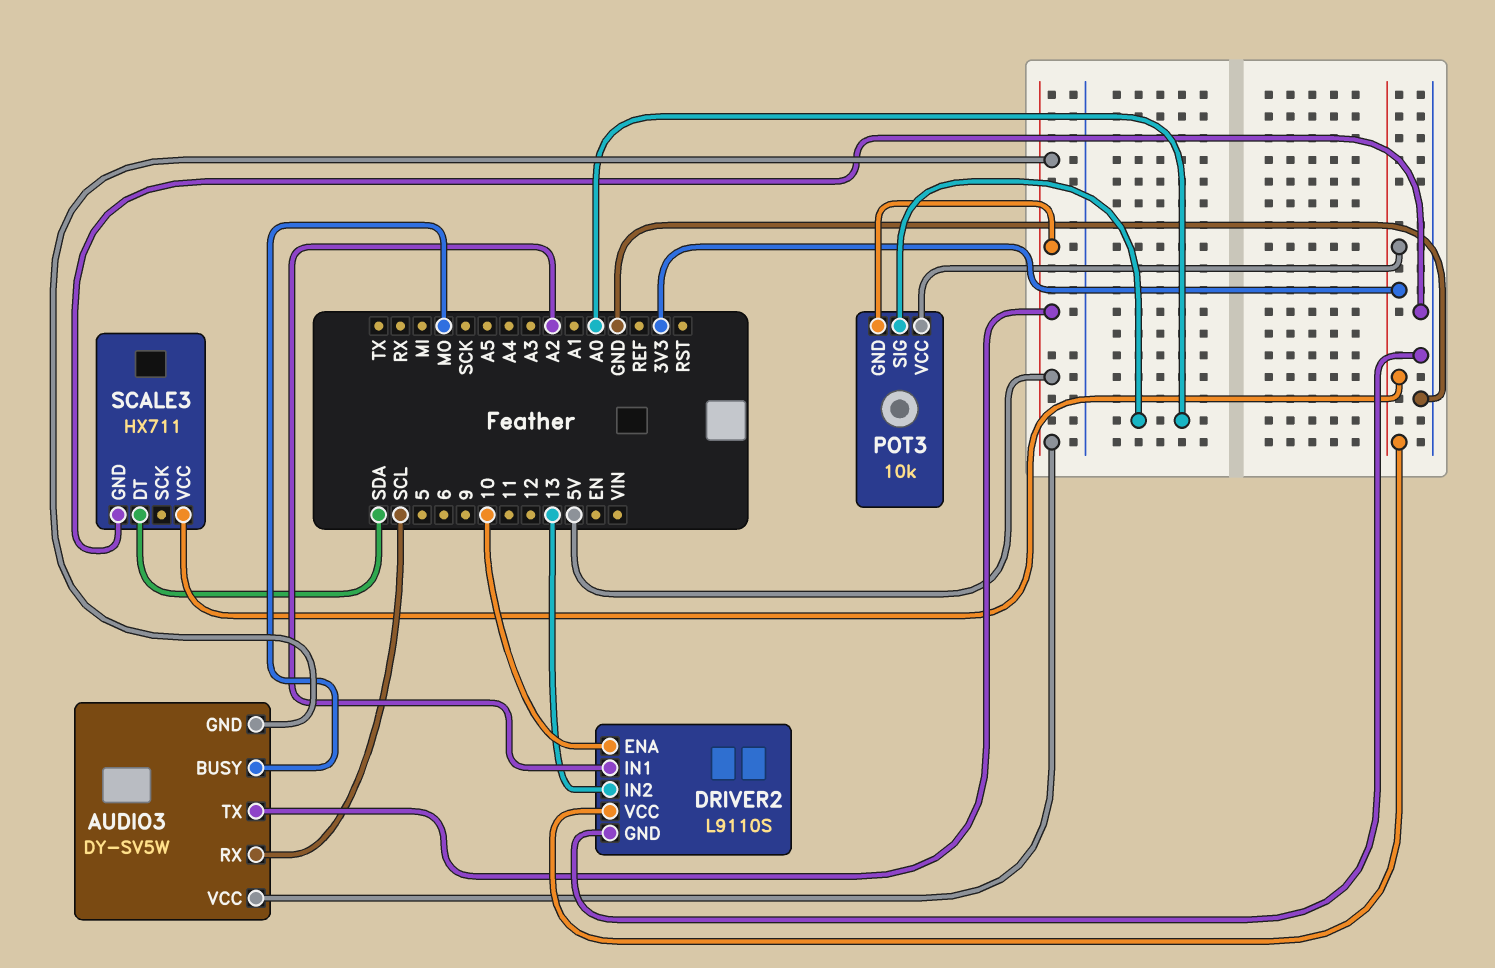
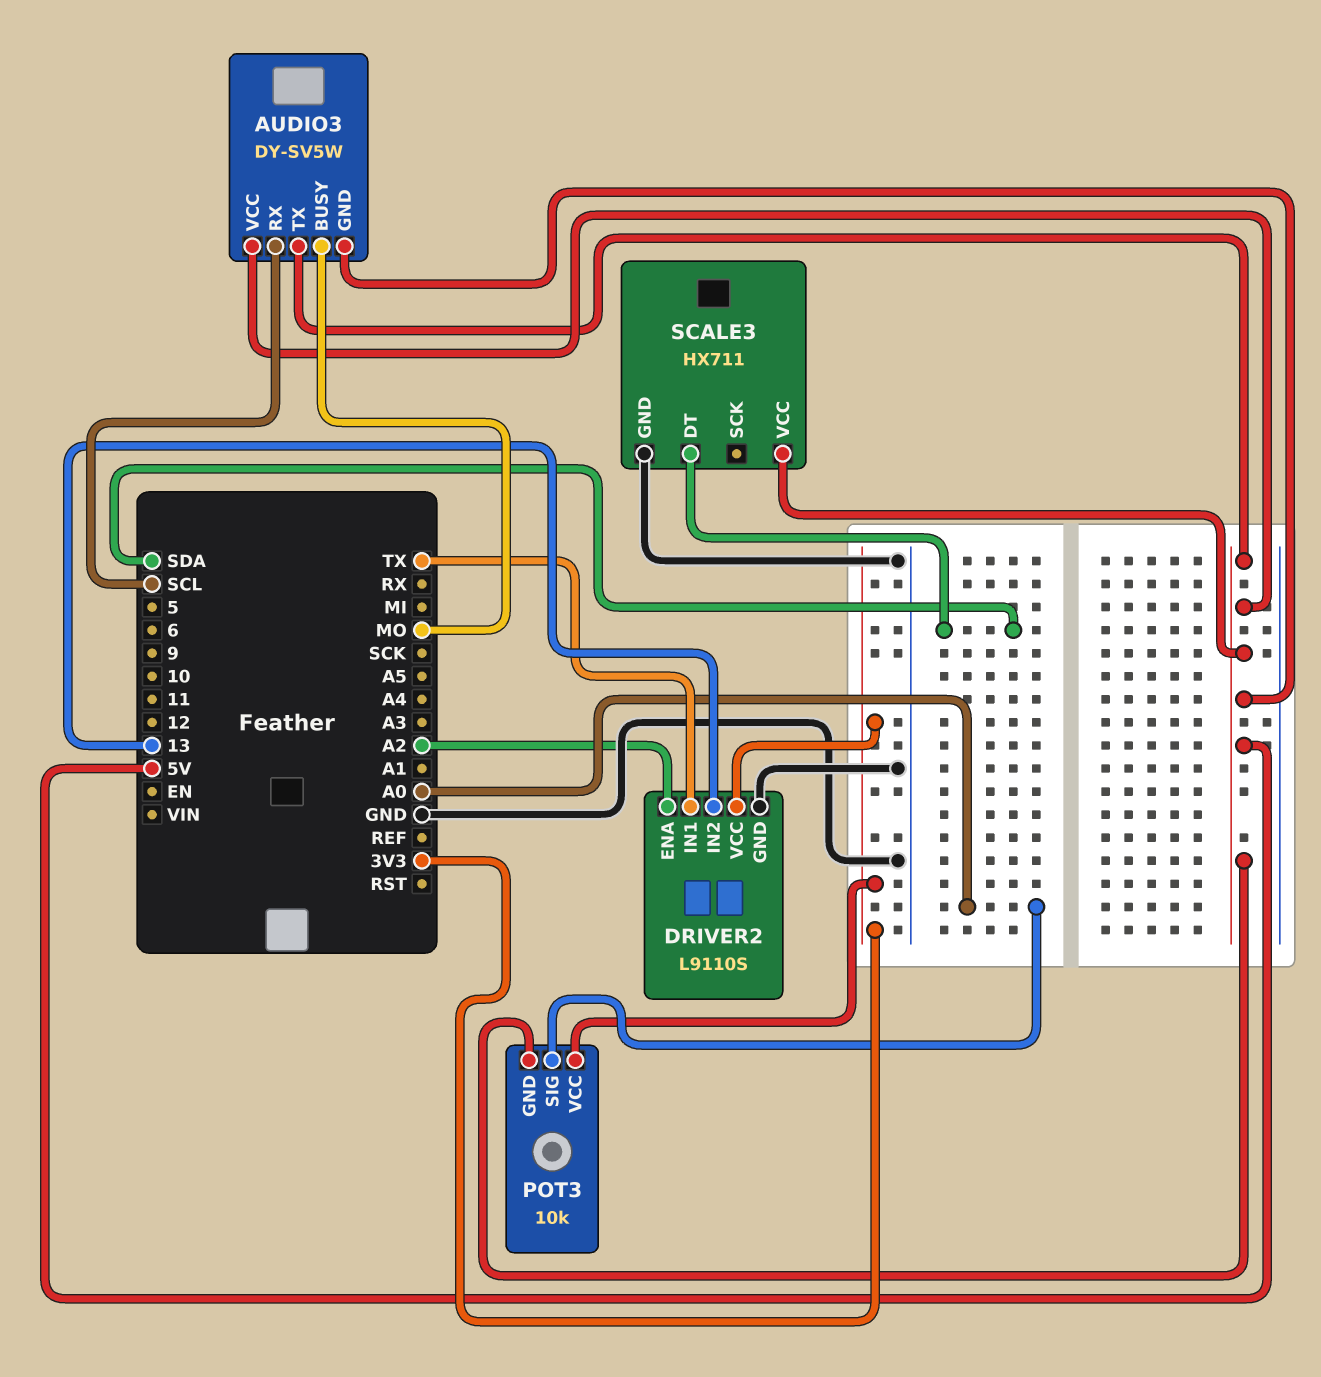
DRIVER2 pin ENA: 10 -> A2
DRIVER2 pin IN1: A2 -> TX
SCALE3 pin VCC: 3V3 -> 5V

